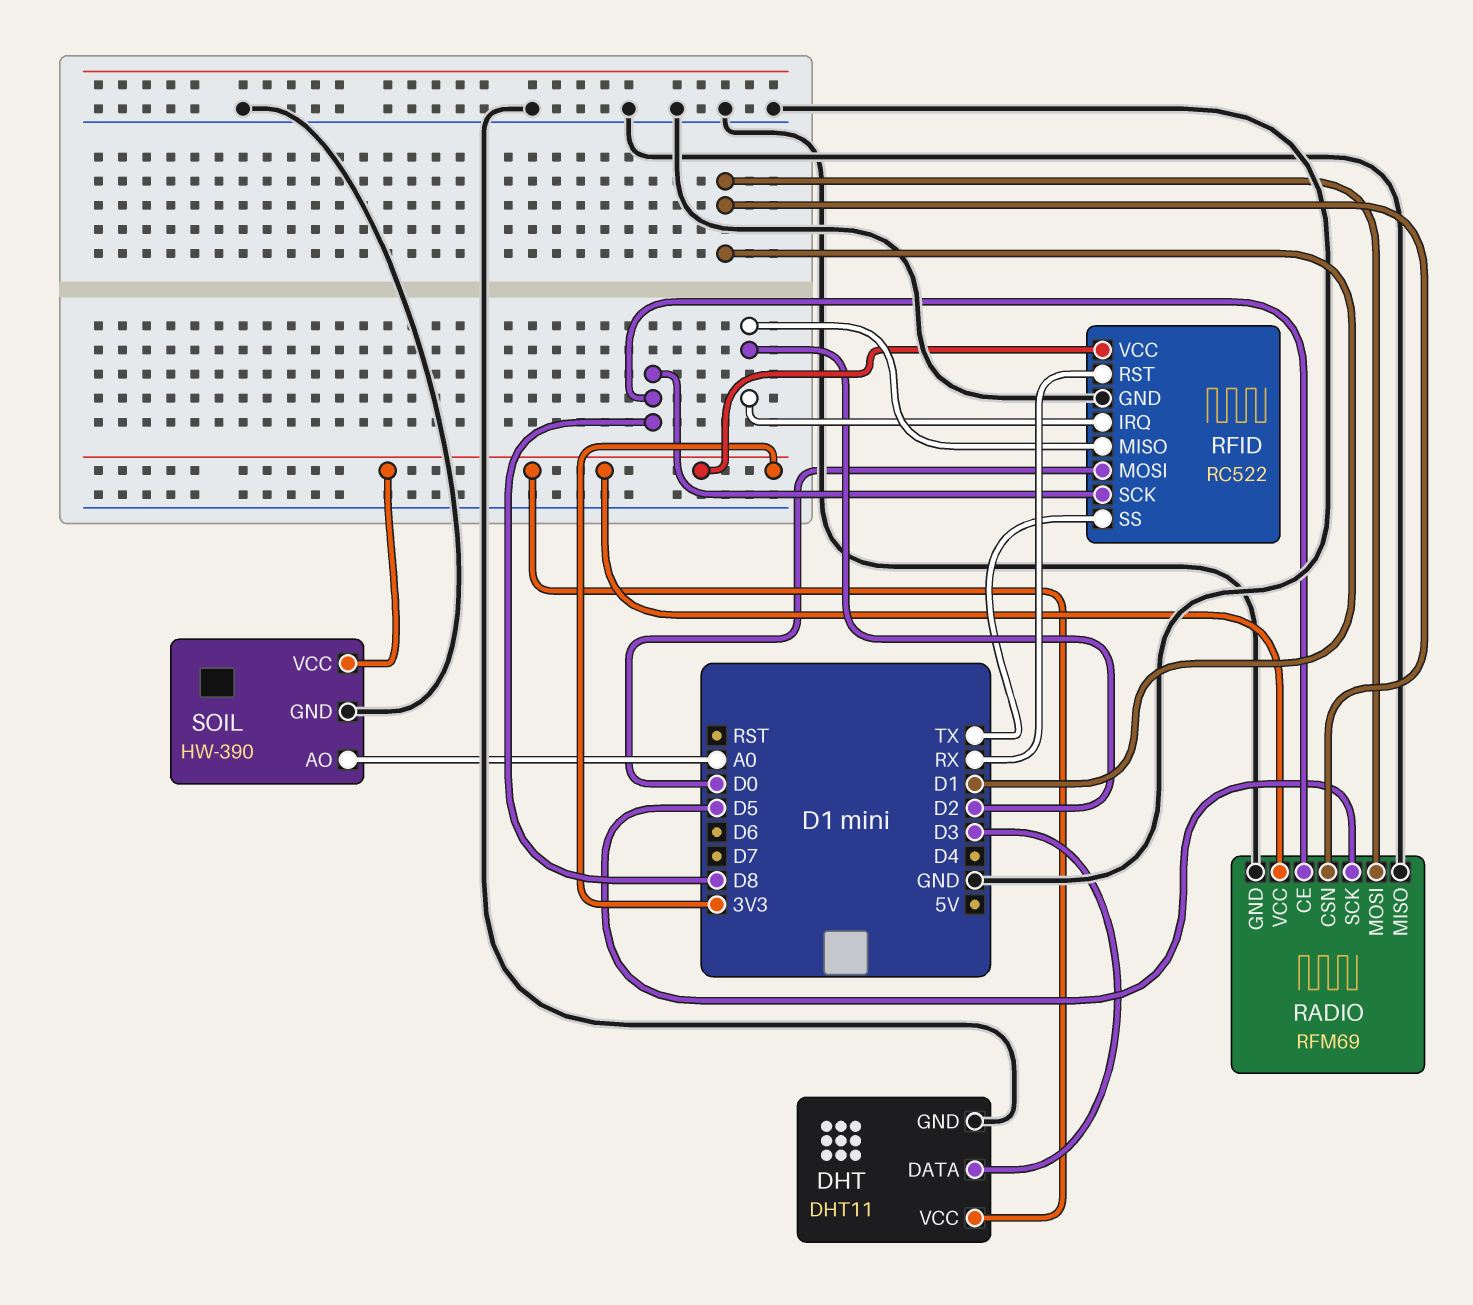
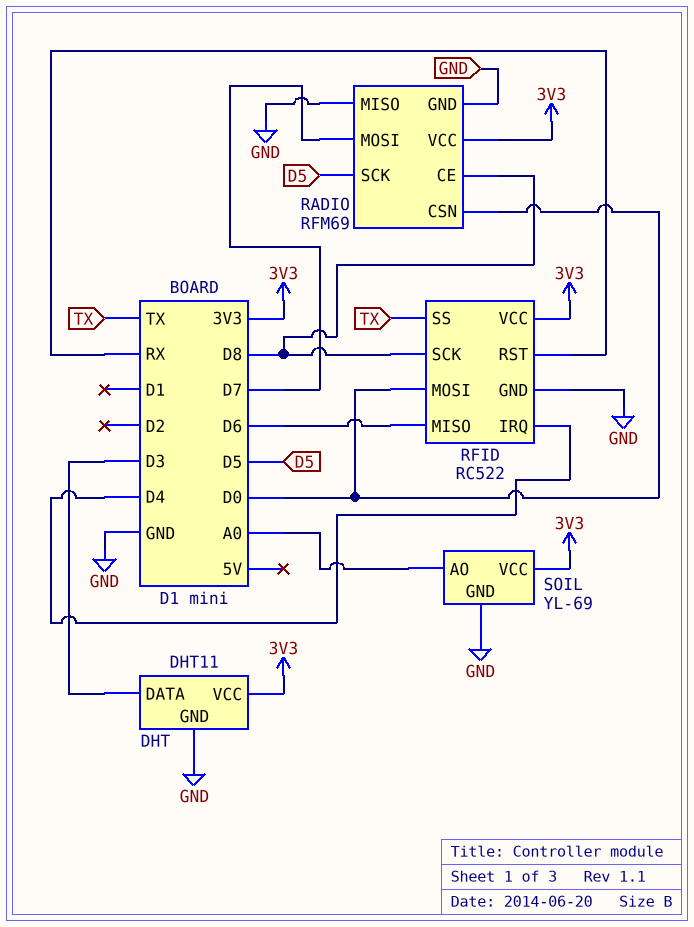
RADIO pin CSN: D1 -> D0
RADIO pin MOSI: D1 -> D7
RFID pin IRQ: D2 -> D4
RFID pin MISO: D2 -> D6
SOIL: HW-390 -> YL-69

